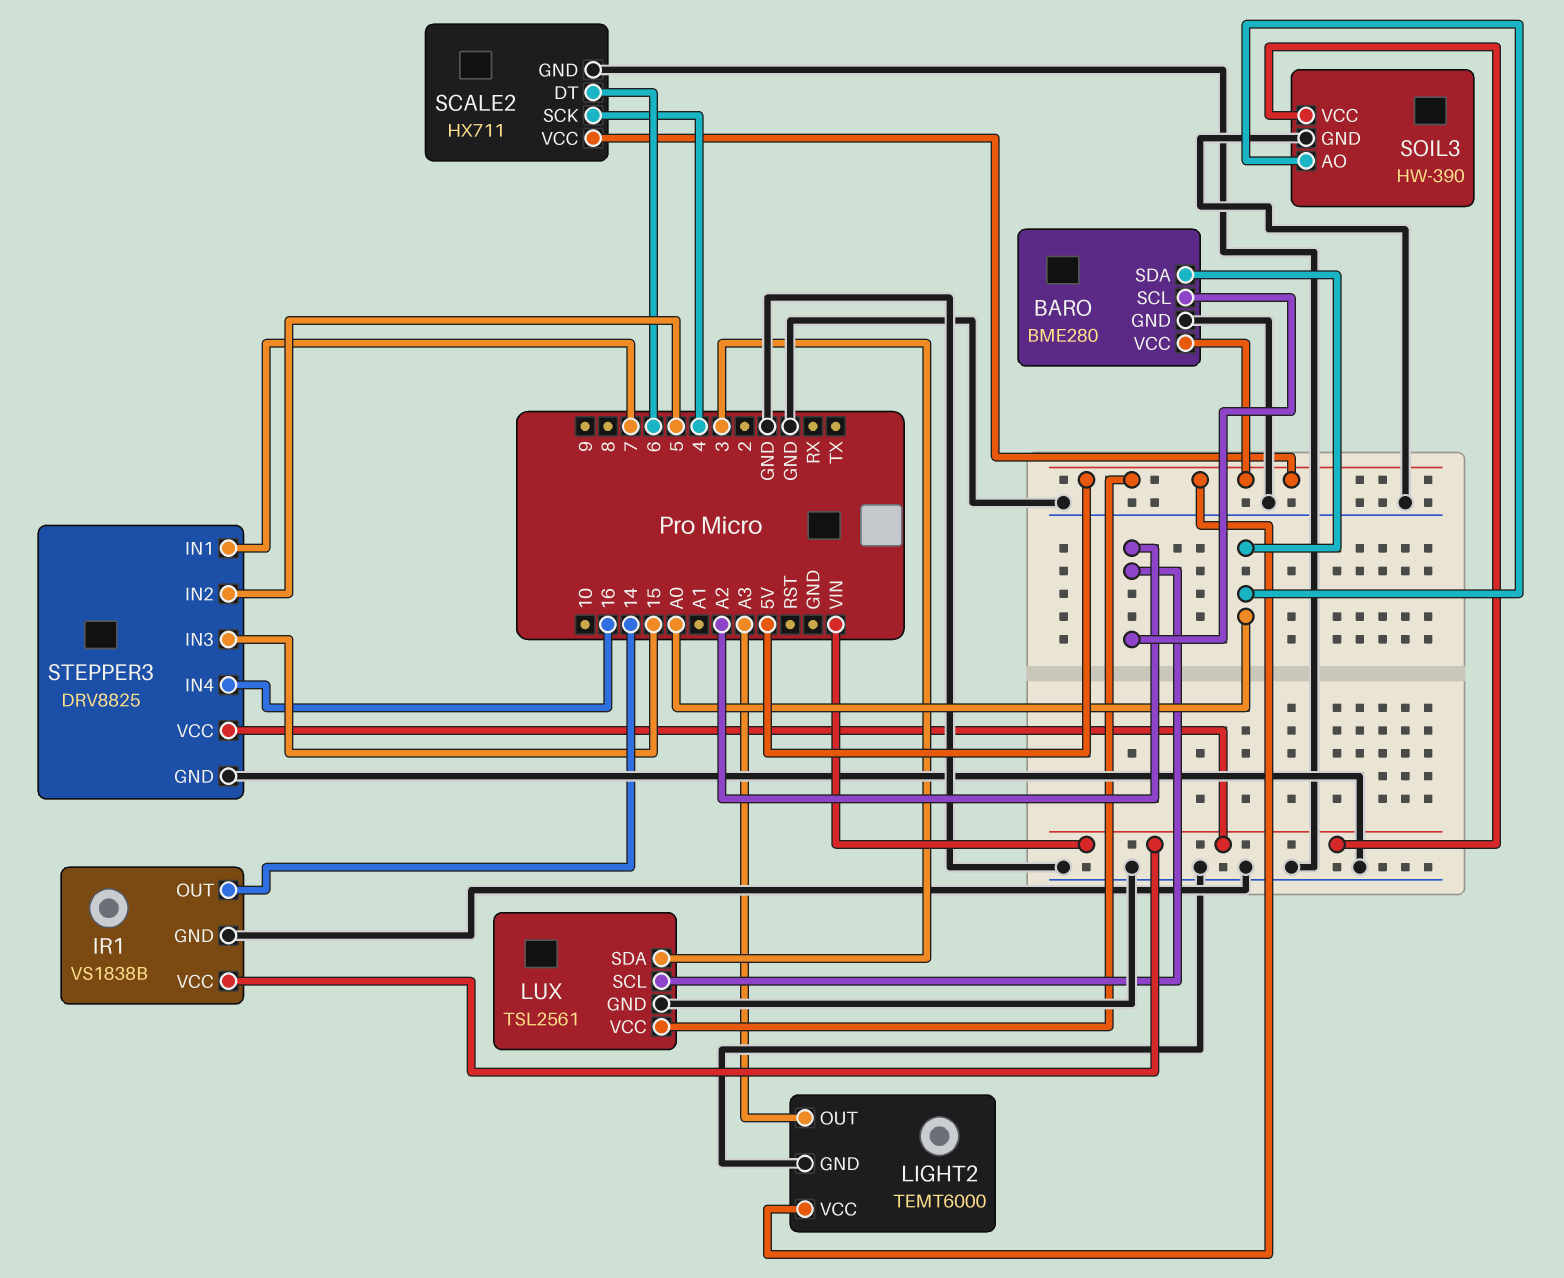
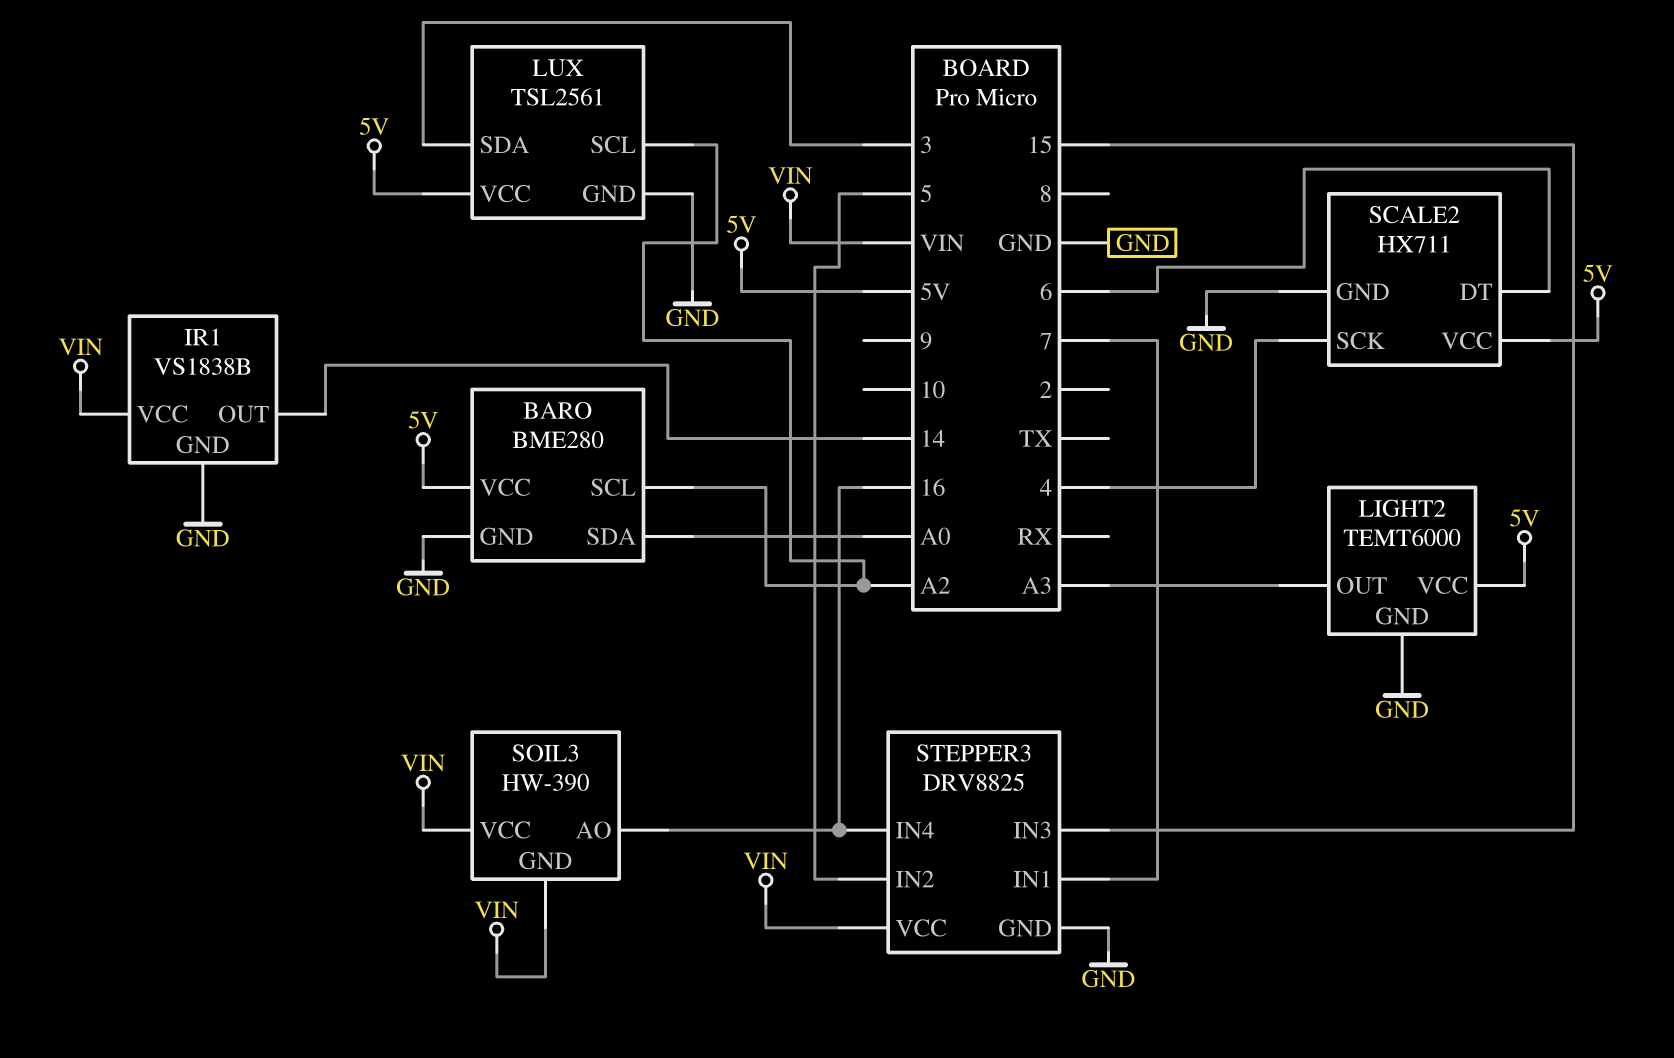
SOIL3 pin AO: A0 -> 16
SOIL3 pin GND: GND -> VIN

